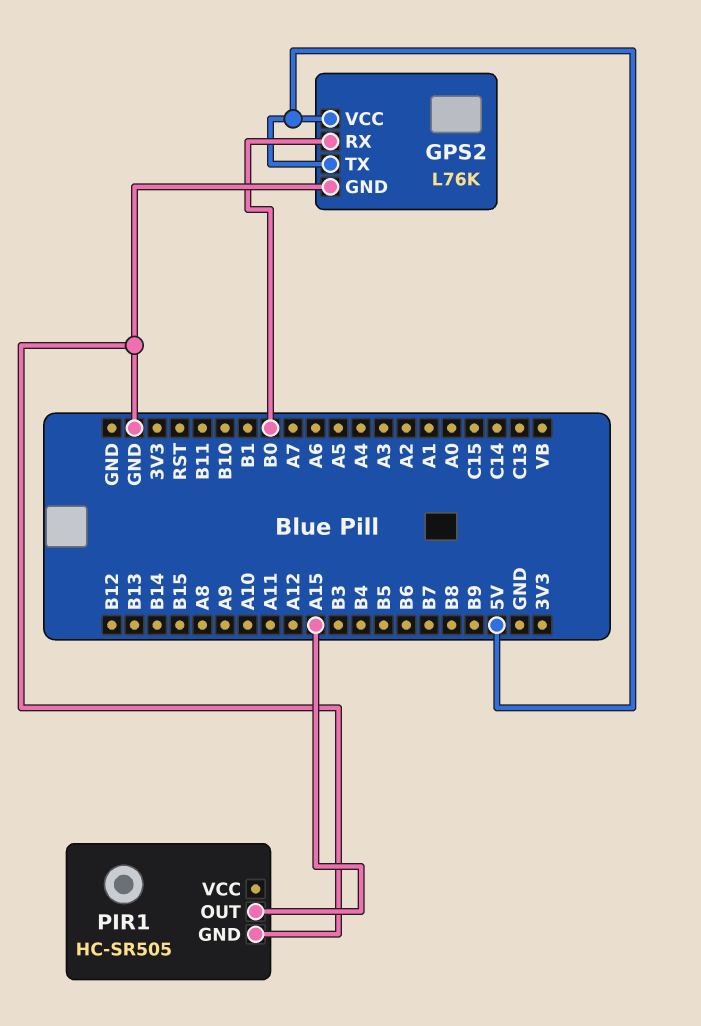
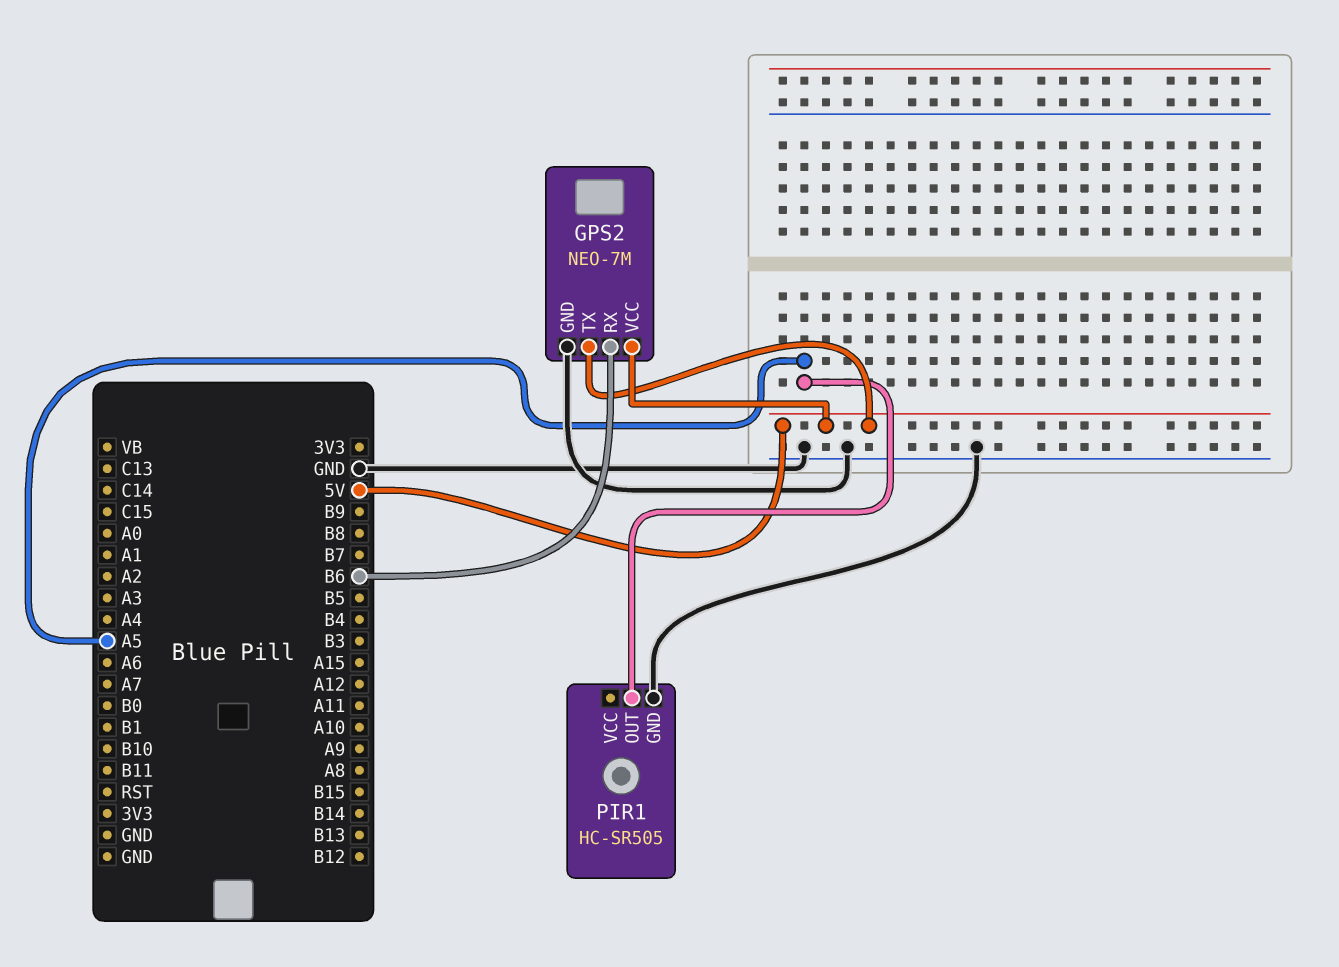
GPS2: L76K -> NEO-7M
GPS2 pin RX: B0 -> B6
PIR1 pin OUT: A15 -> A5

